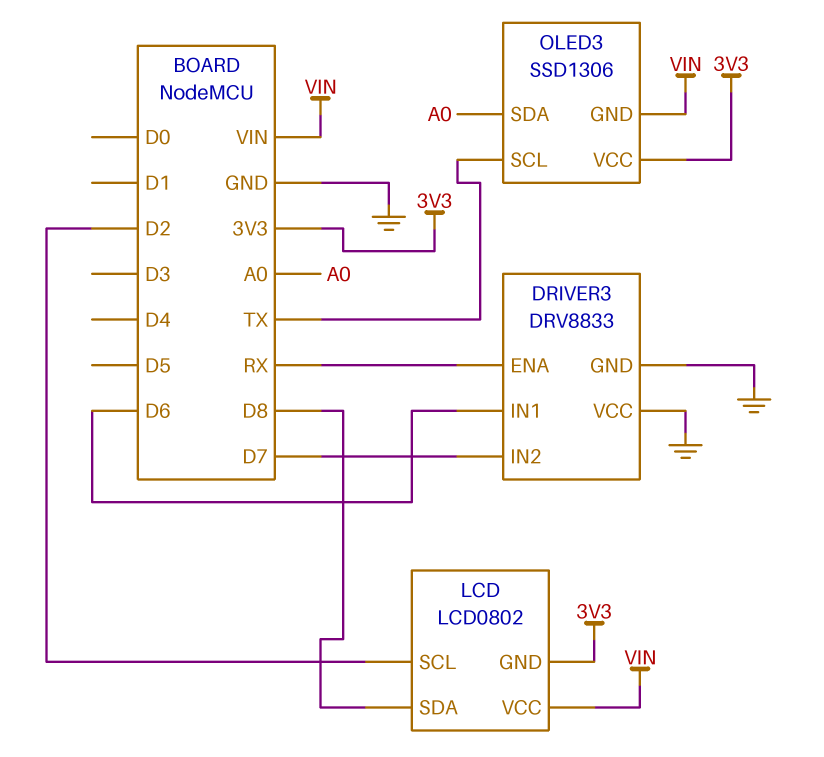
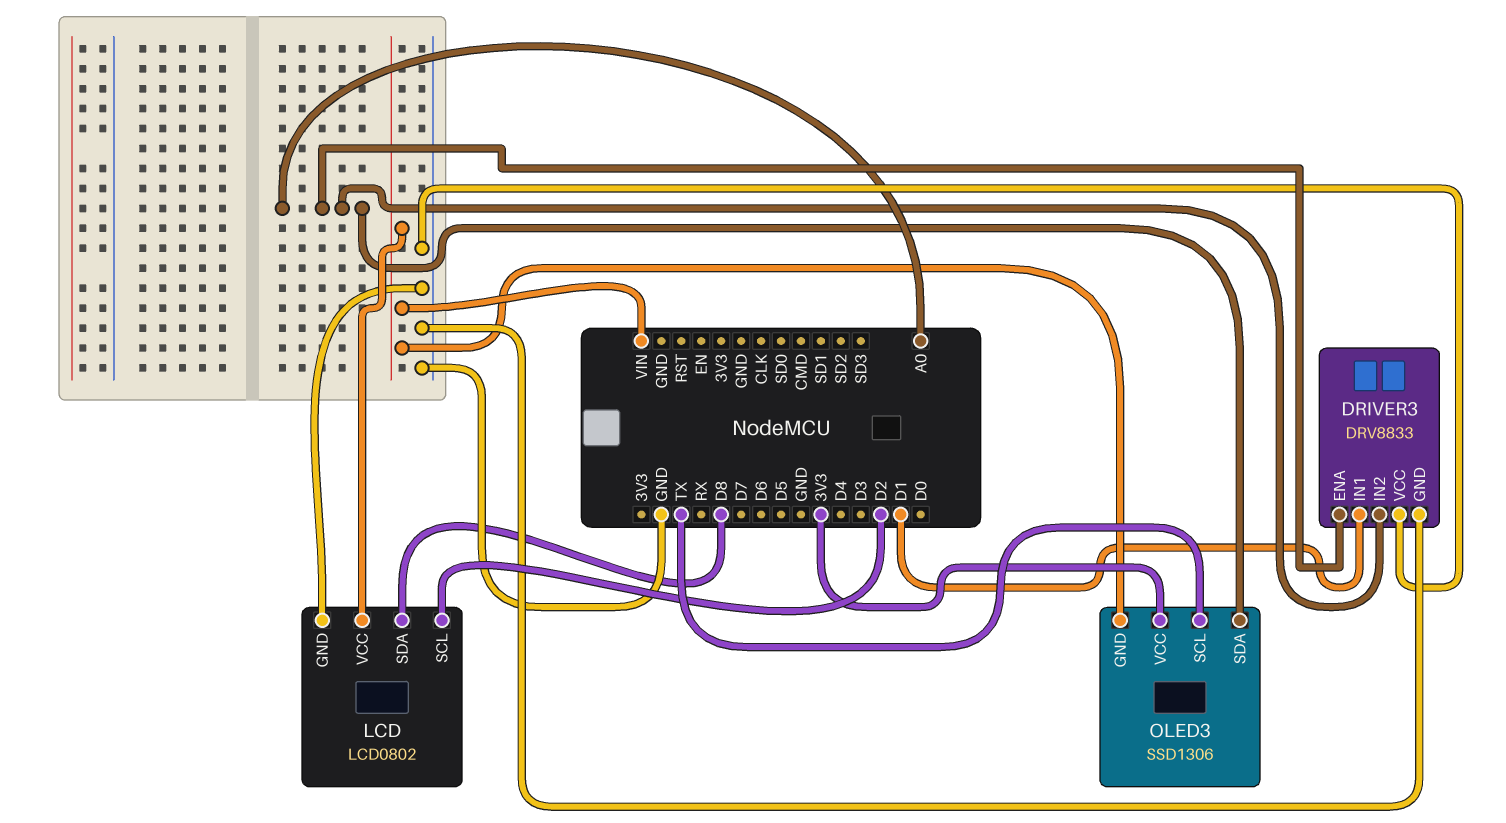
DRIVER3 pin ENA: RX -> A0
DRIVER3 pin IN1: D6 -> D1
DRIVER3 pin IN2: D7 -> A0
LCD pin GND: 3V3 -> GND

